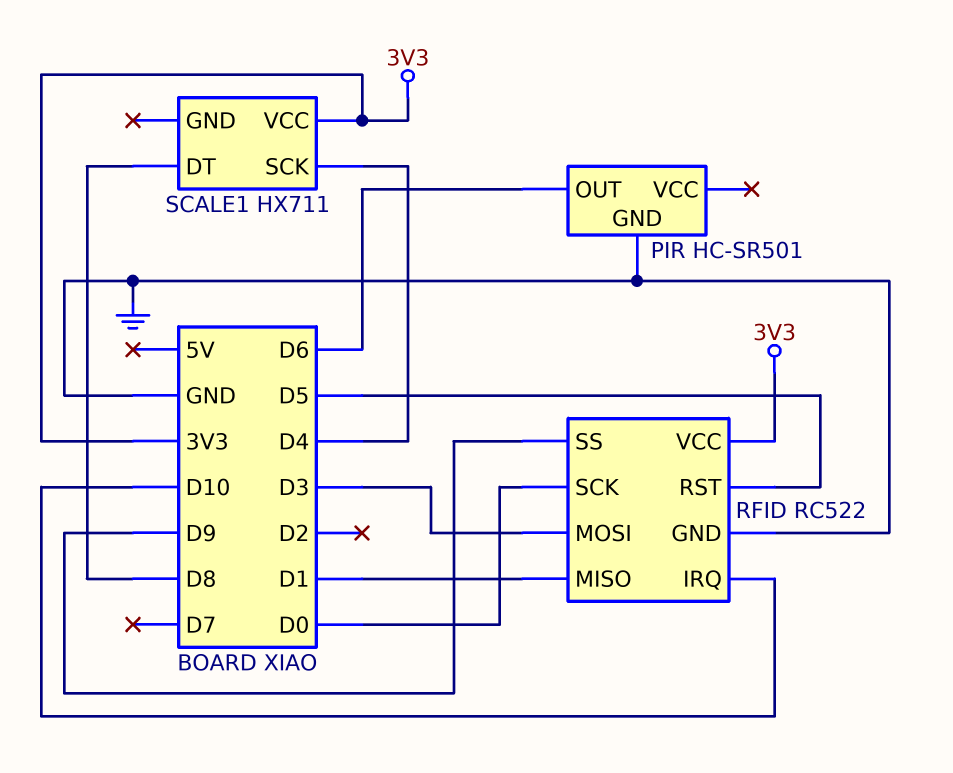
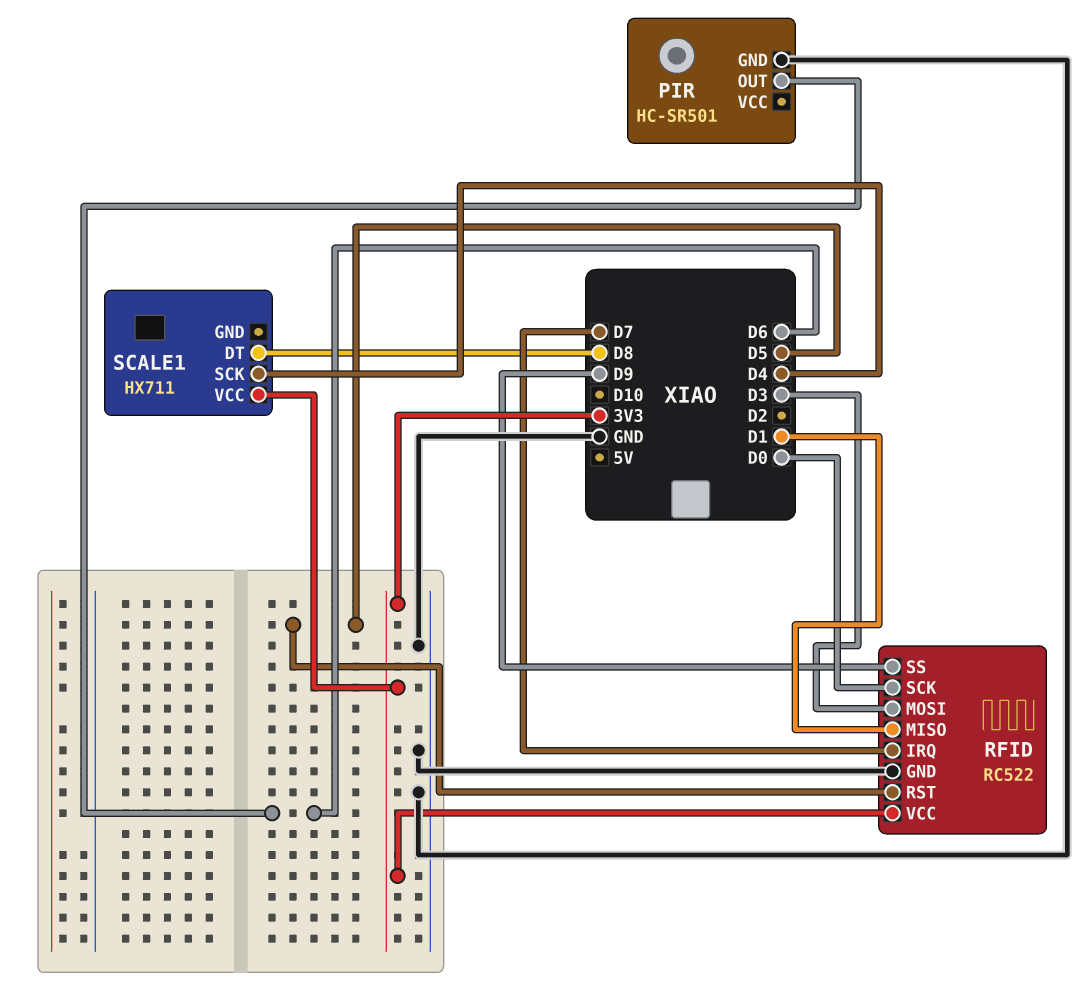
RFID pin IRQ: D10 -> D7

